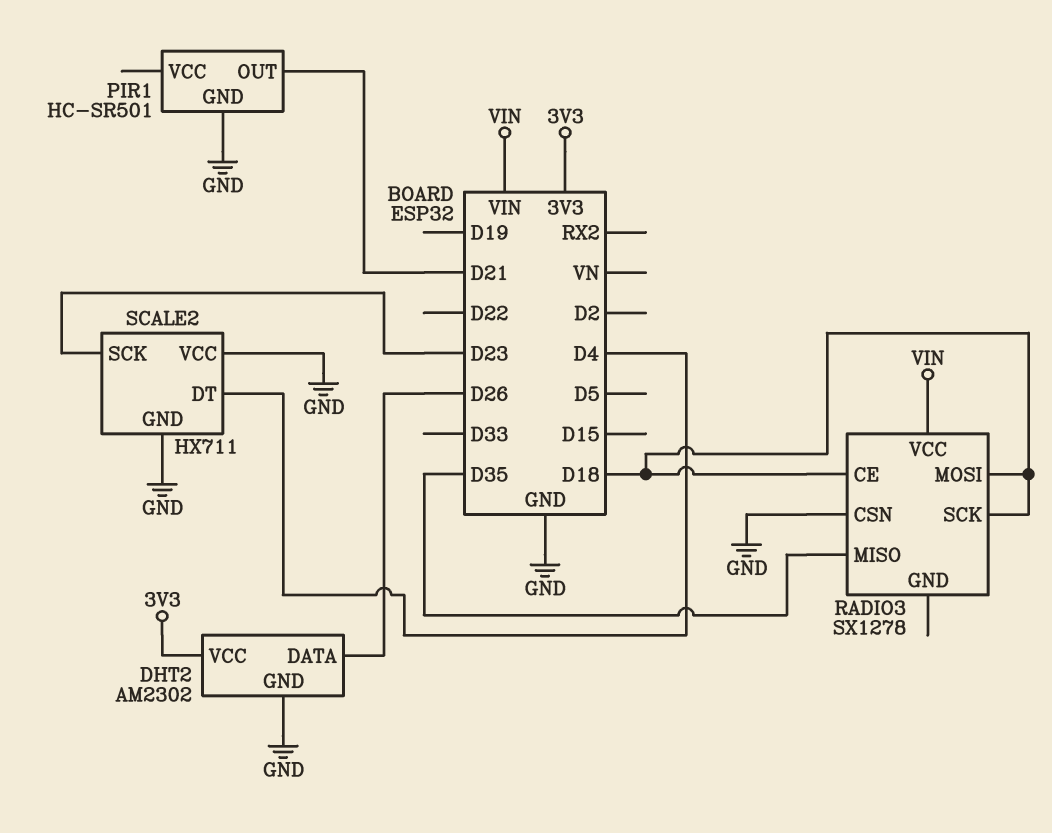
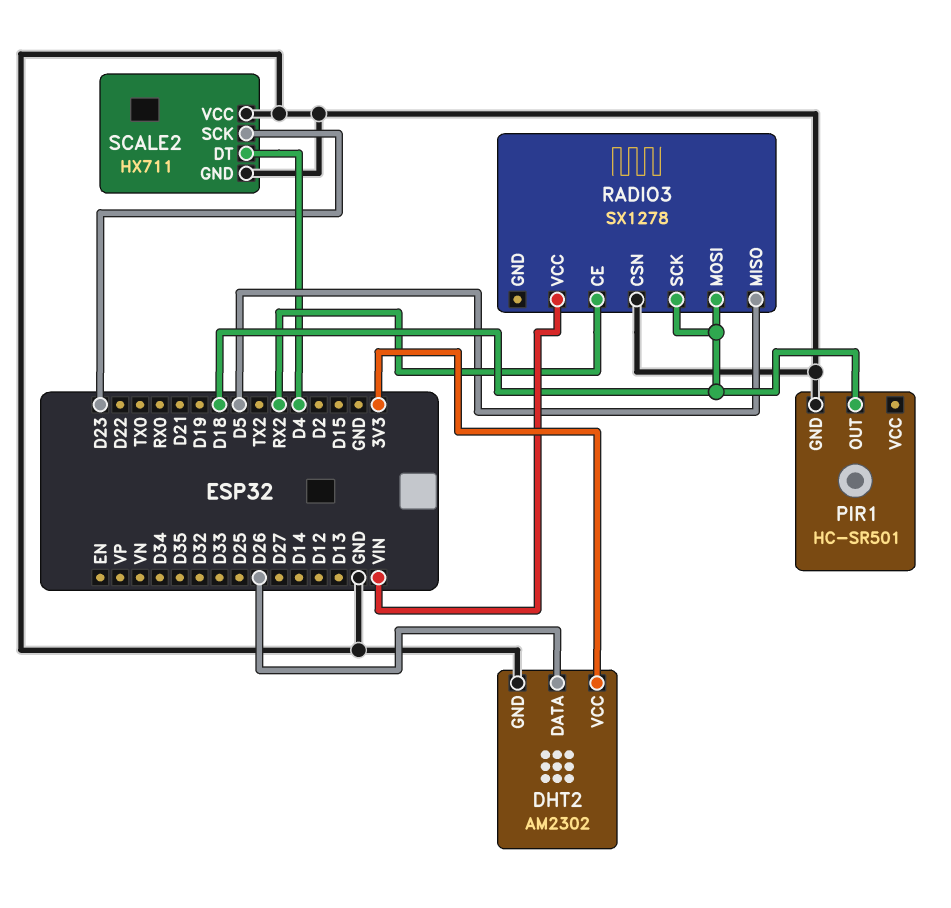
PIR1 pin OUT: D21 -> D18
RADIO3 pin CE: D18 -> RX2
RADIO3 pin MISO: D35 -> D5

